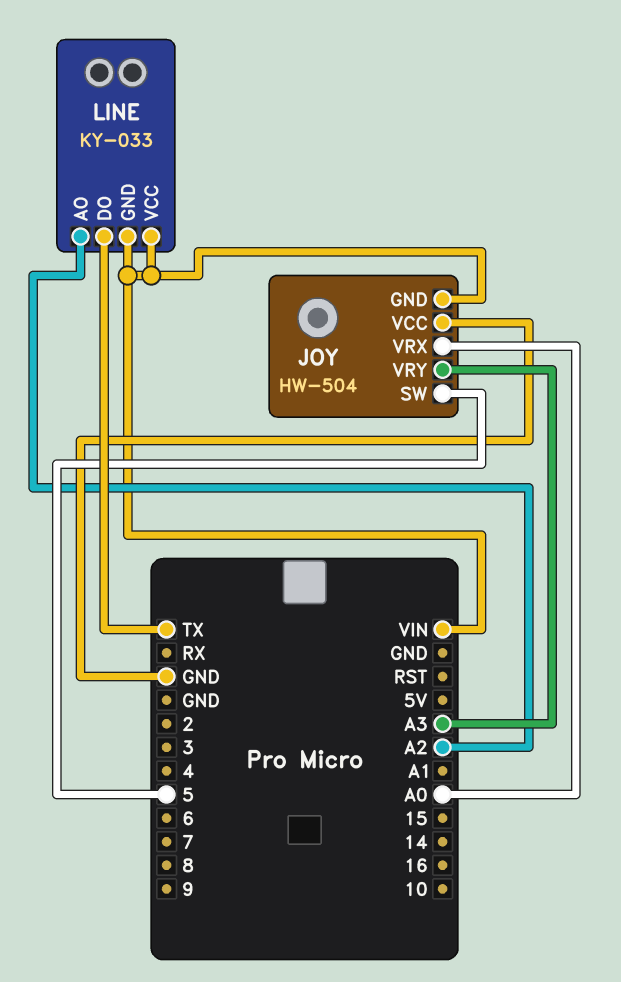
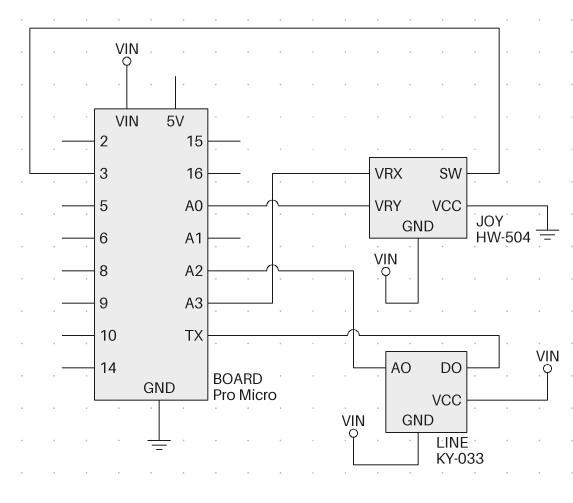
JOY pin SW: 5 -> 3
JOY pin VRX: A0 -> A3
JOY pin VRY: A3 -> A0

